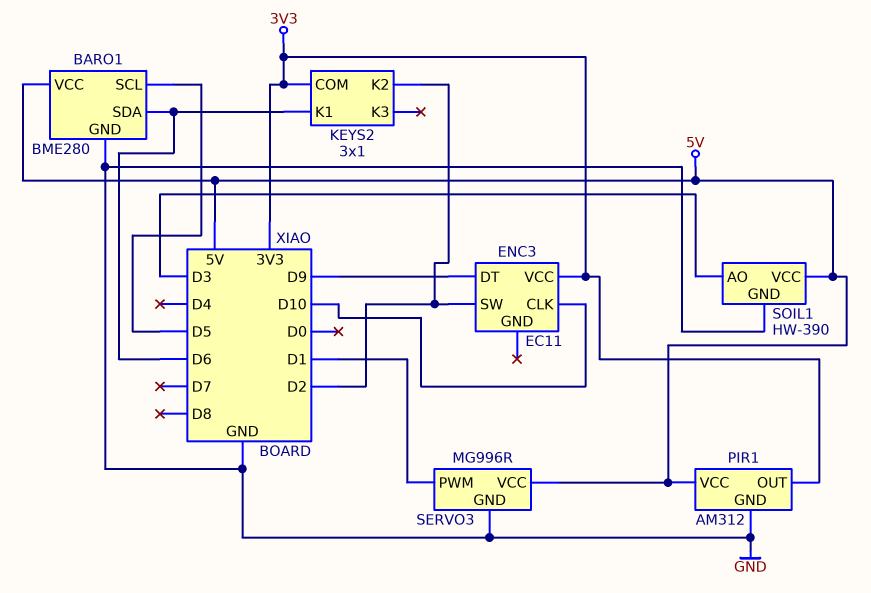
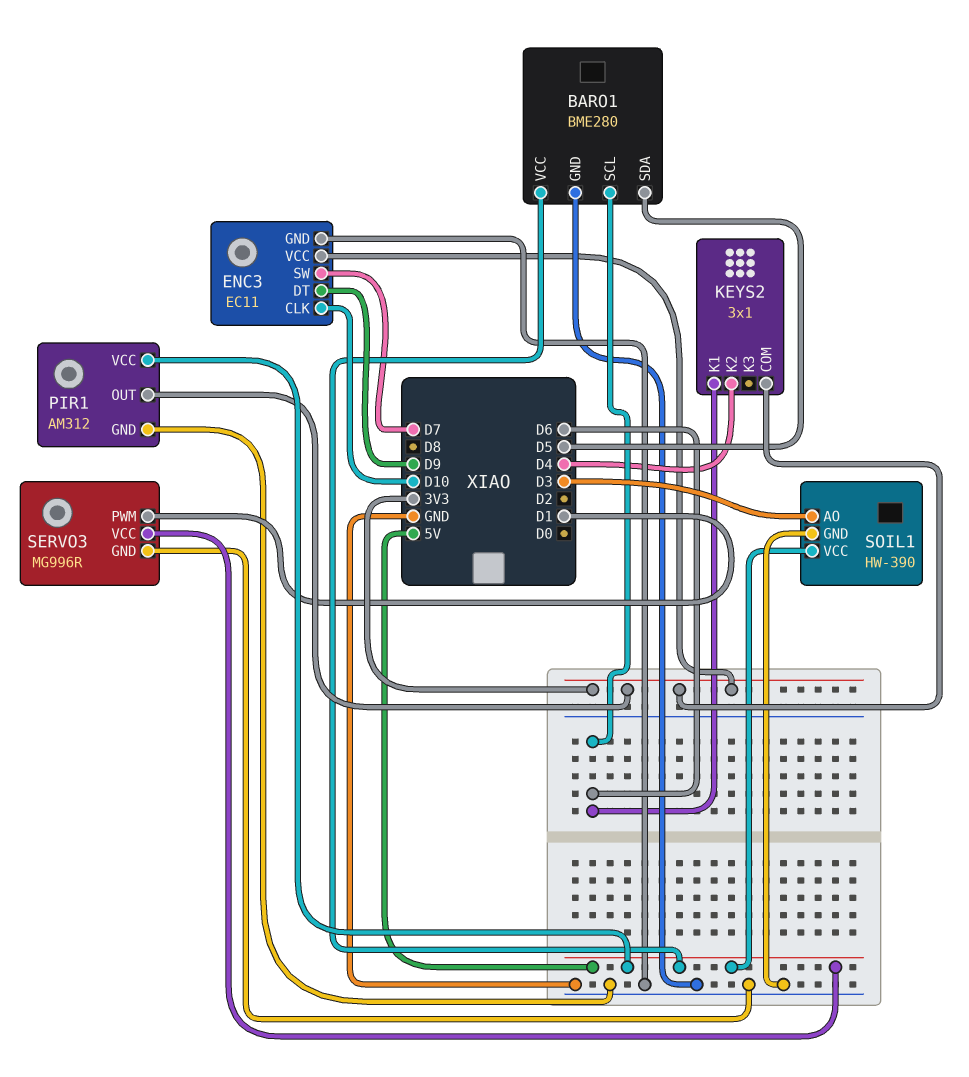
BARO1 pin SCL: D5 -> D6
BARO1 pin SDA: D6 -> D5
ENC3 pin GND: none -> GND
ENC3 pin SW: D2 -> D7
KEYS2 pin K2: D2 -> D4

